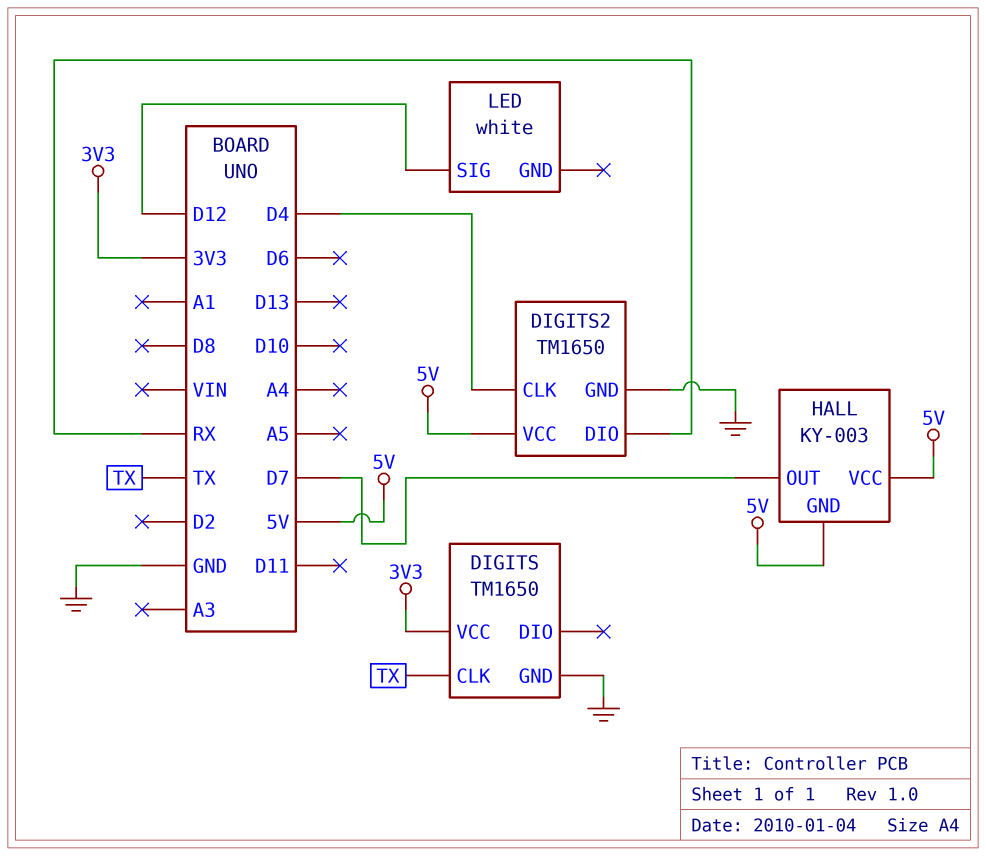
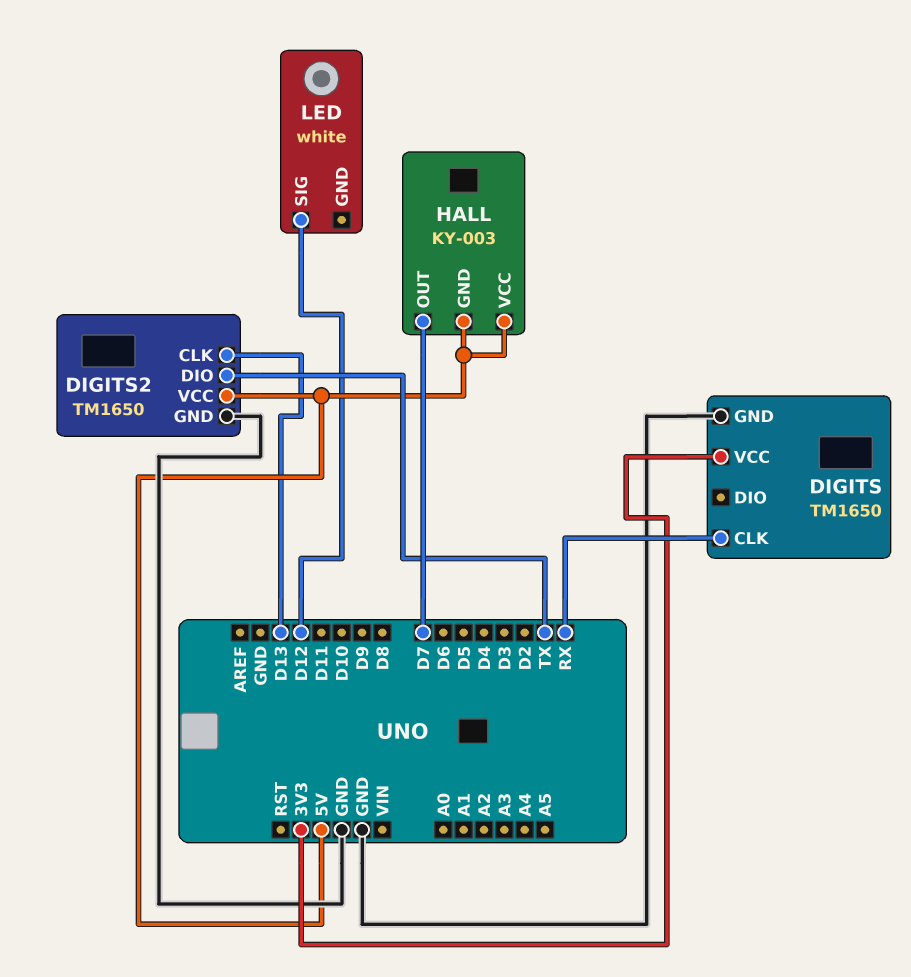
DIGITS pin CLK: TX -> RX
DIGITS2 pin CLK: D4 -> D13
DIGITS2 pin DIO: RX -> TX

